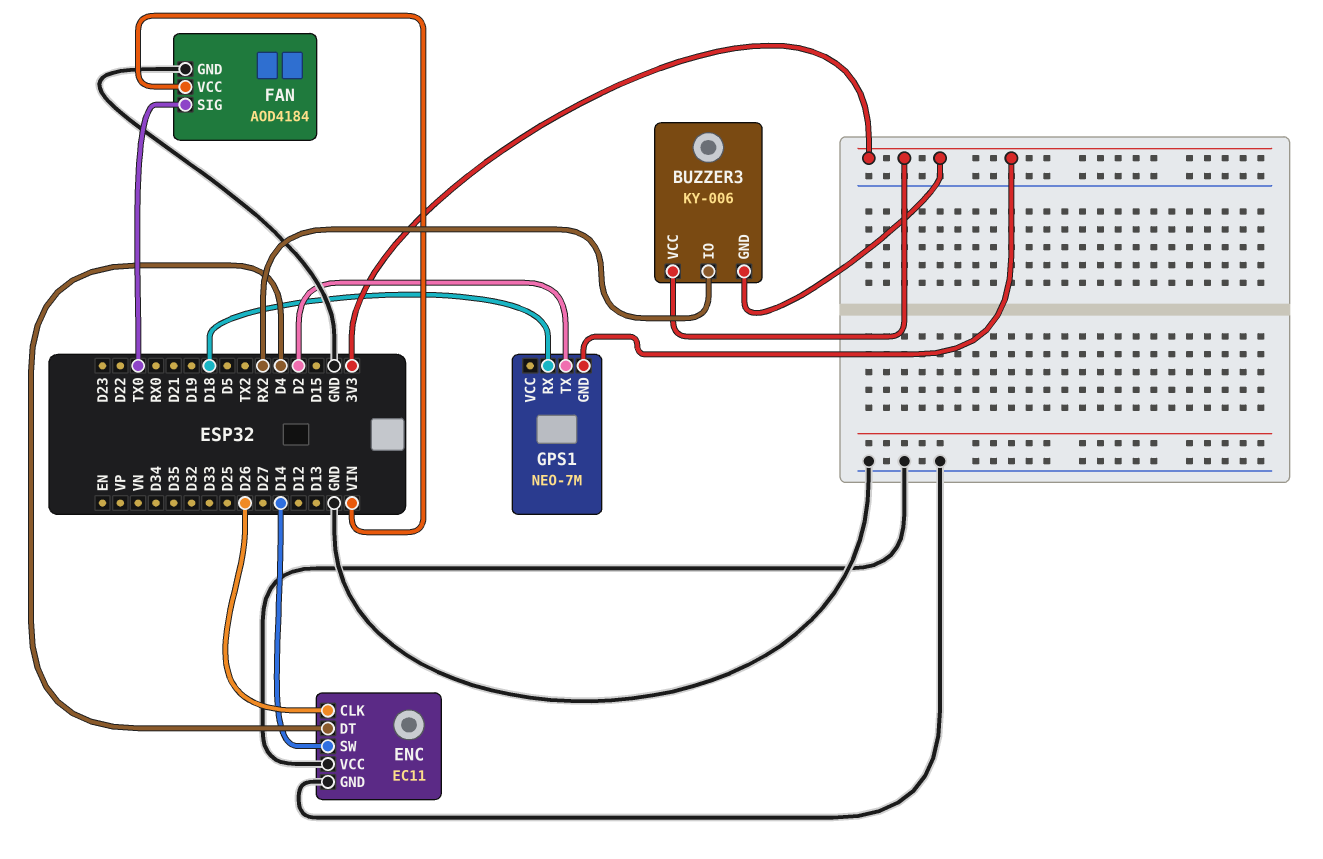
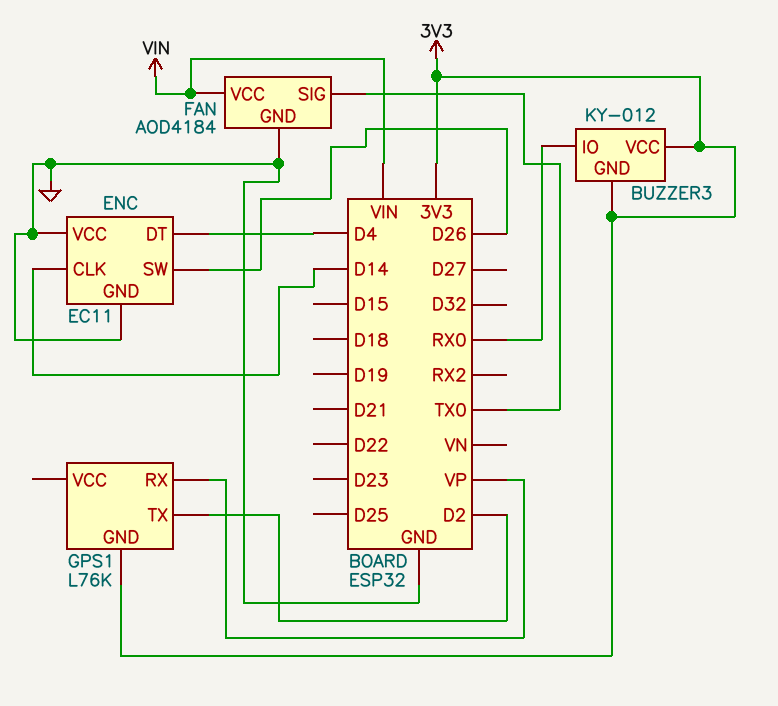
BUZZER3: KY-006 -> KY-012
BUZZER3 pin IO: RX2 -> RX0
ENC pin CLK: D26 -> D14
ENC pin SW: D14 -> D26
GPS1: NEO-7M -> L76K
GPS1 pin RX: D18 -> VP

